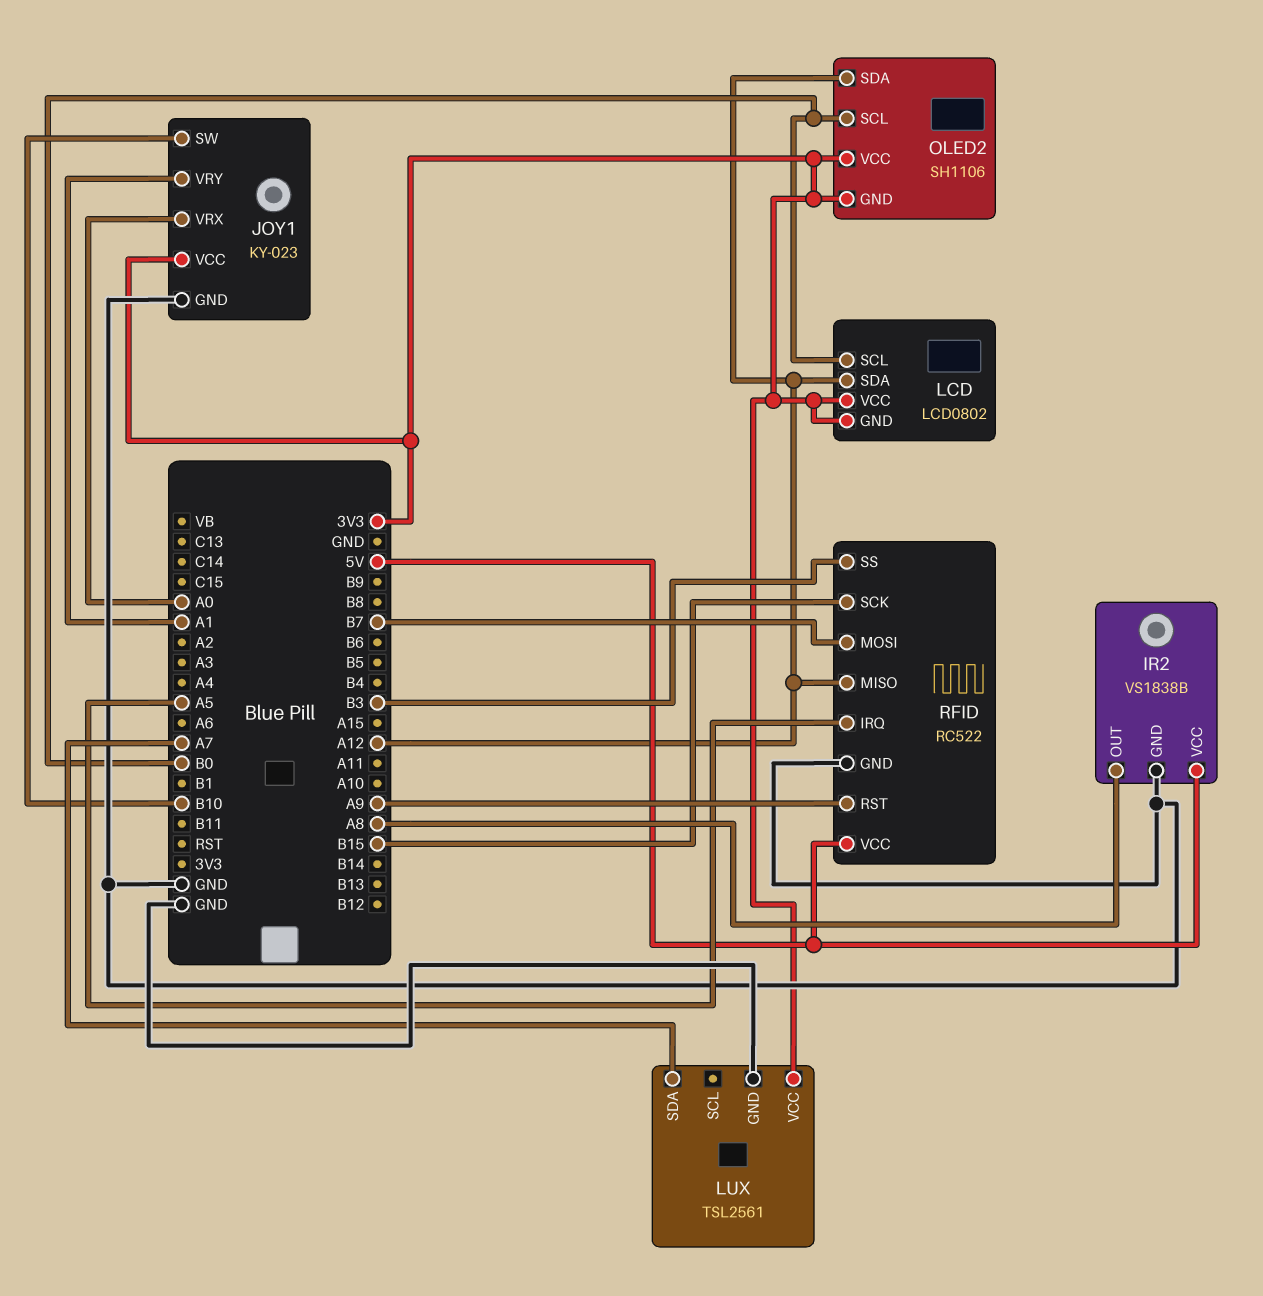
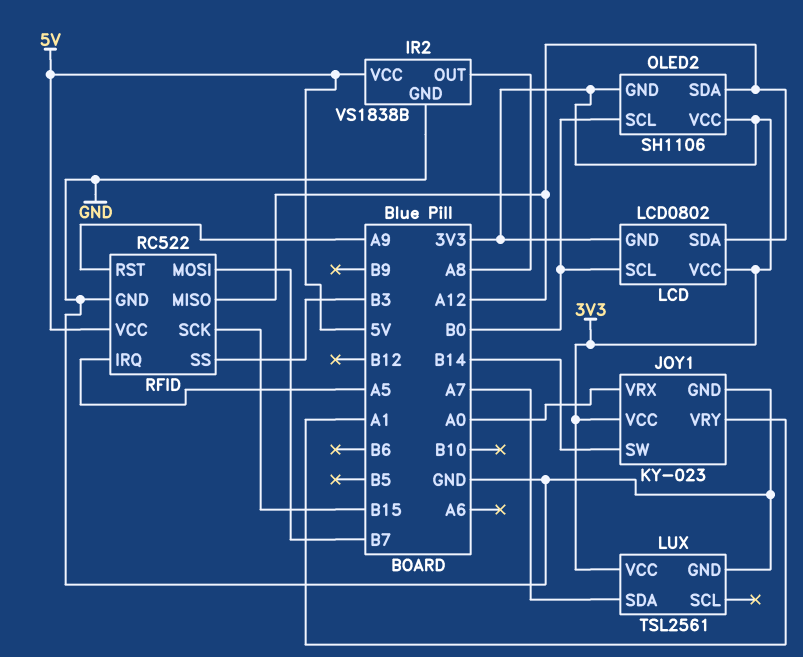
JOY1 pin SW: B10 -> B14

